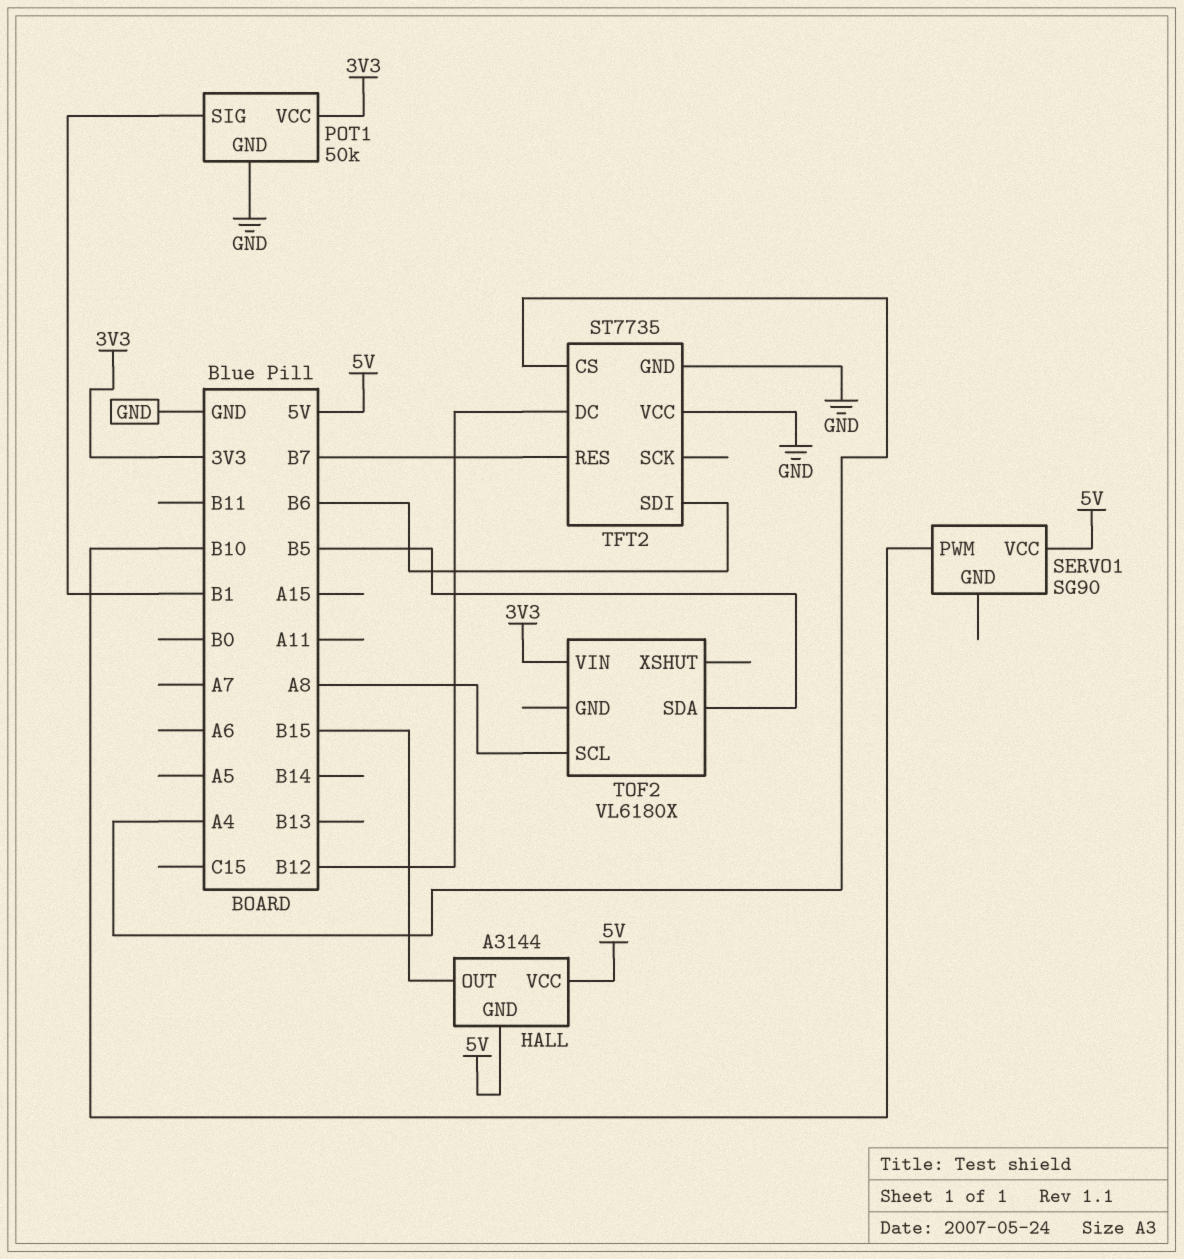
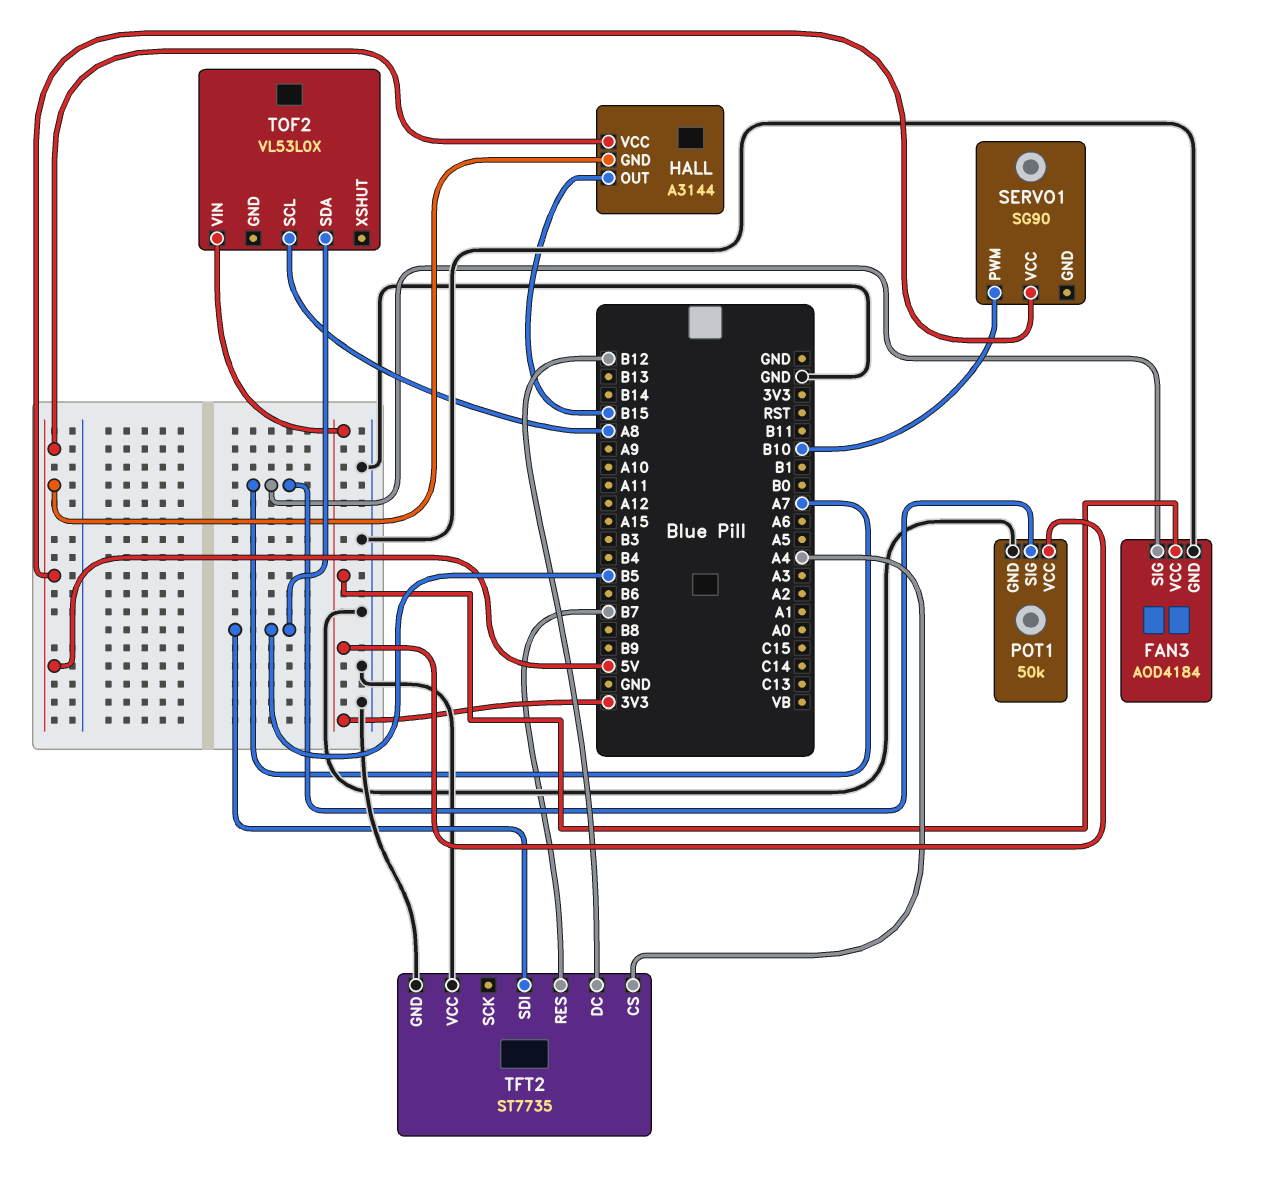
FAN3: none -> AOD4184
FAN3 pin GND: none -> GND
FAN3 pin SIG: none -> A7
FAN3 pin VCC: none -> 3V3
POT1 pin SIG: B1 -> A7
TFT2 pin SDI: B6 -> B5
TOF2: VL6180X -> VL53L0X

